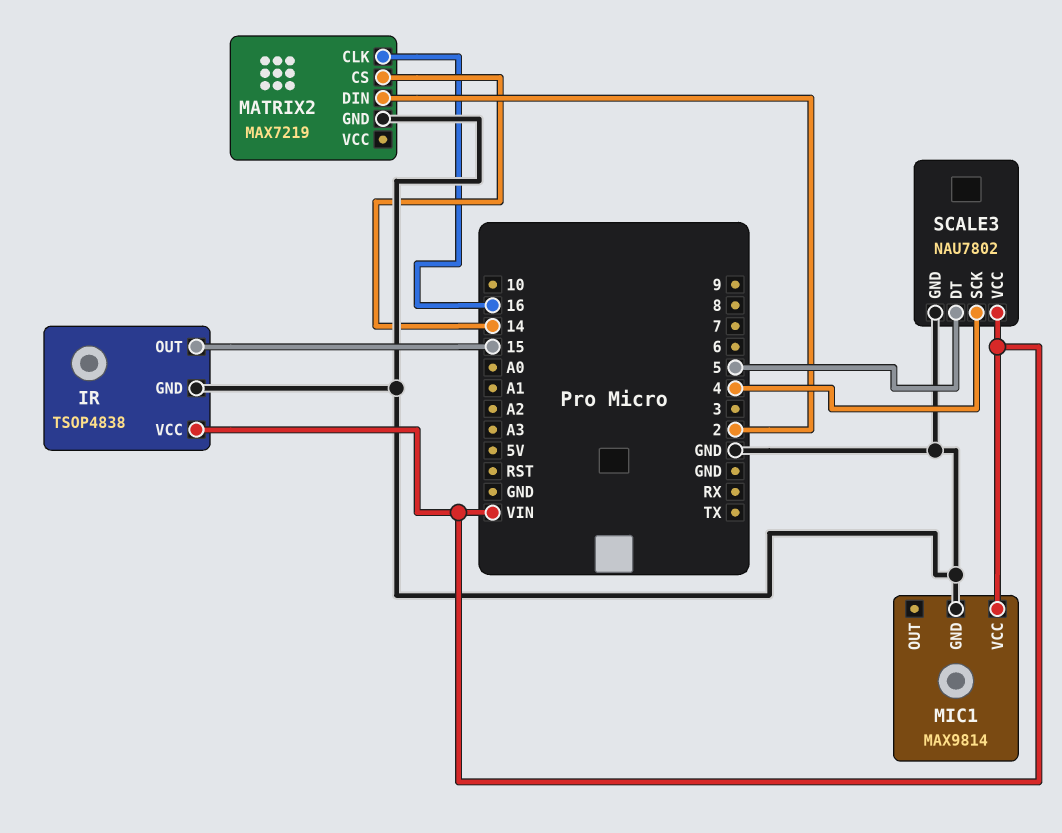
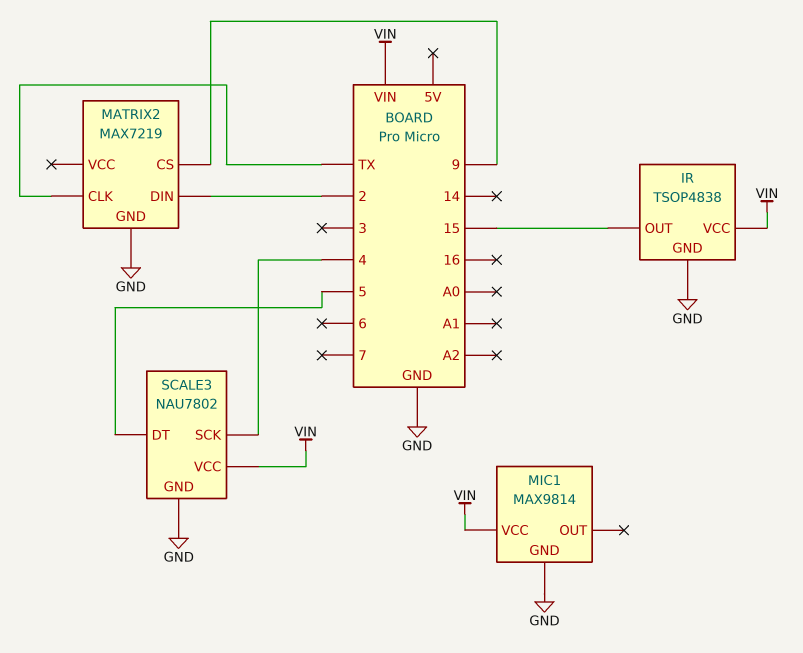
MATRIX2 pin CLK: 16 -> TX
MATRIX2 pin CS: 14 -> 9

